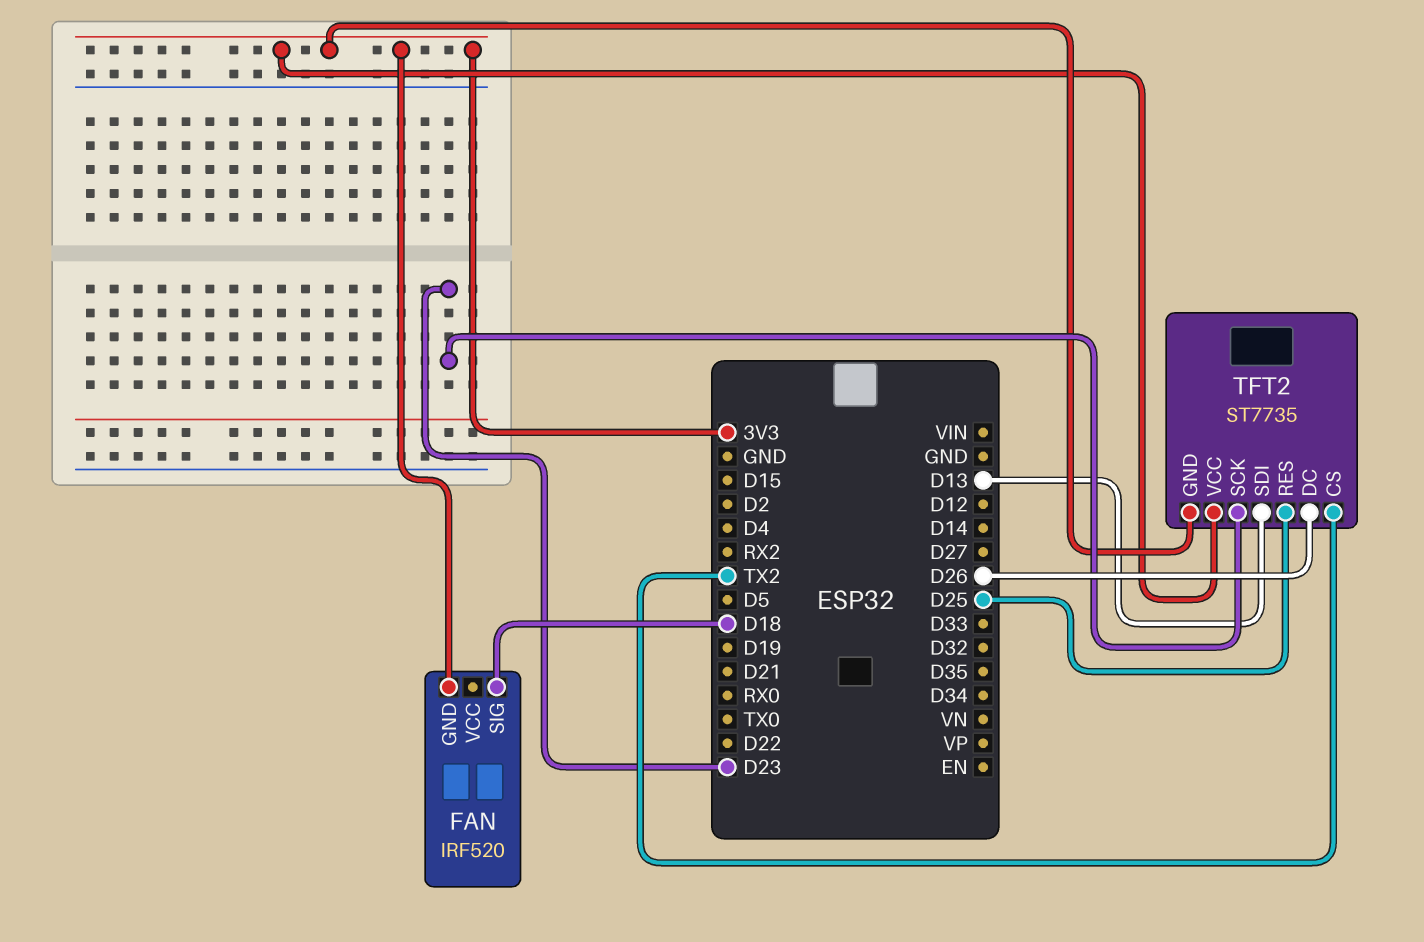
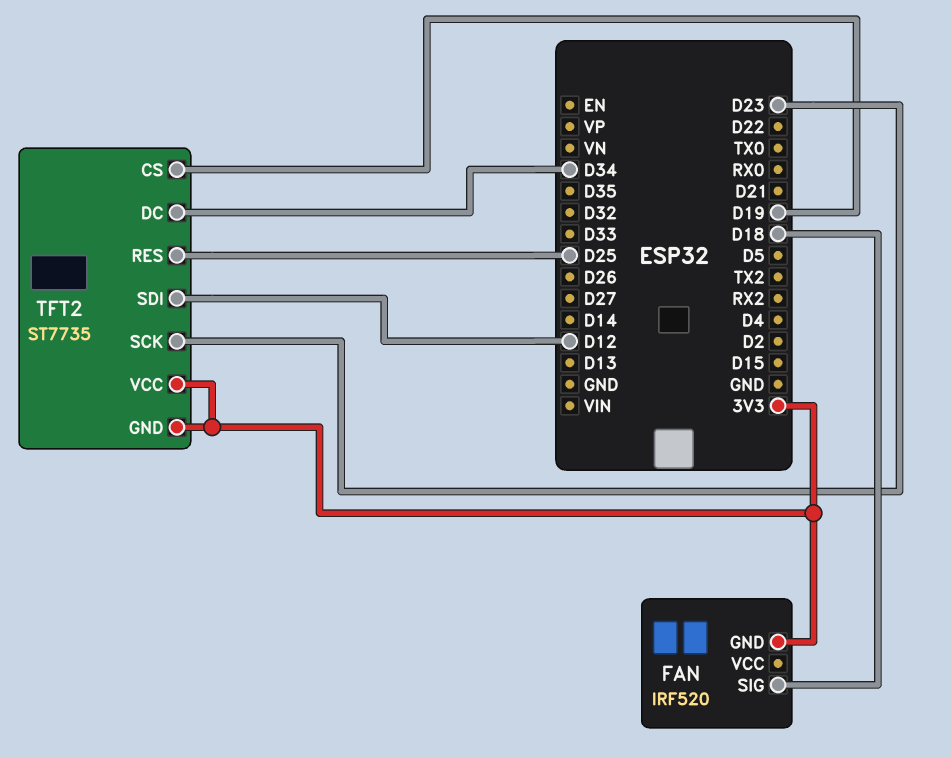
TFT2 pin CS: TX2 -> D19
TFT2 pin DC: D26 -> D34
TFT2 pin SDI: D13 -> D12

